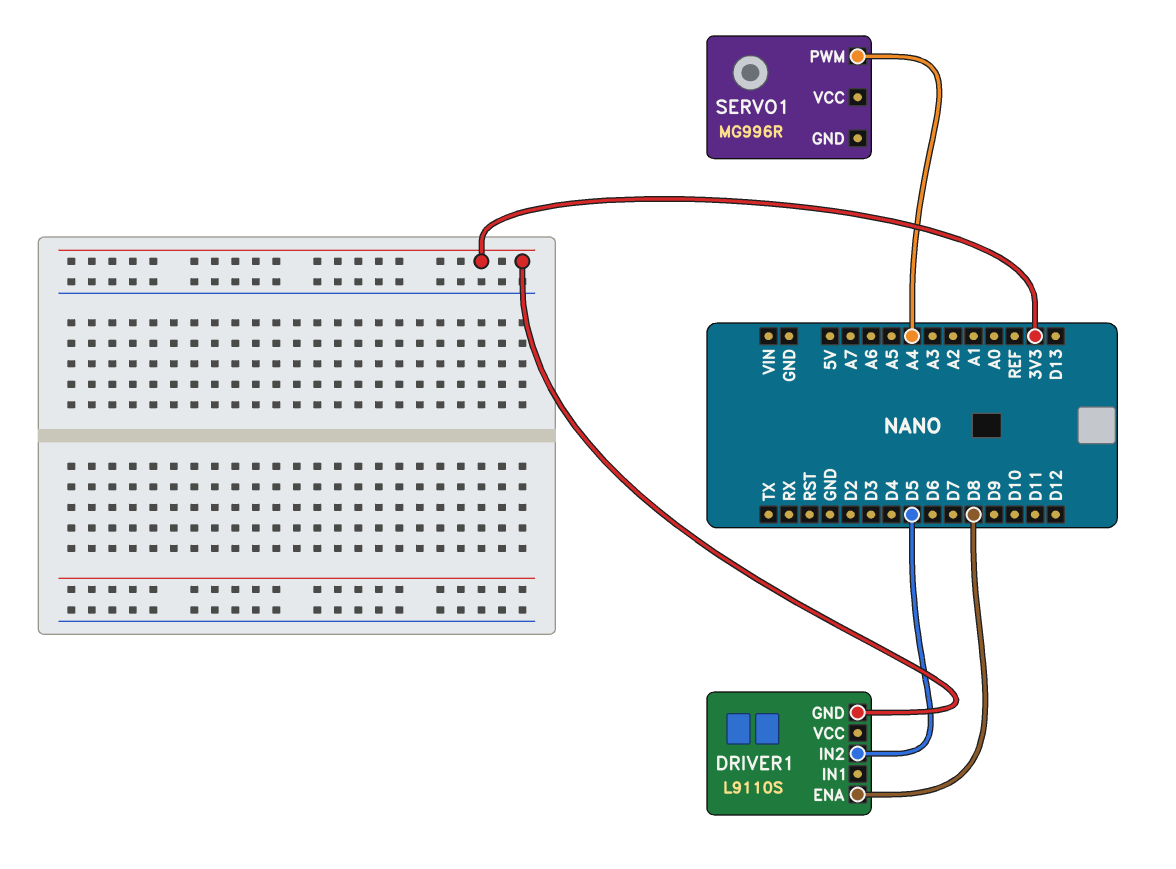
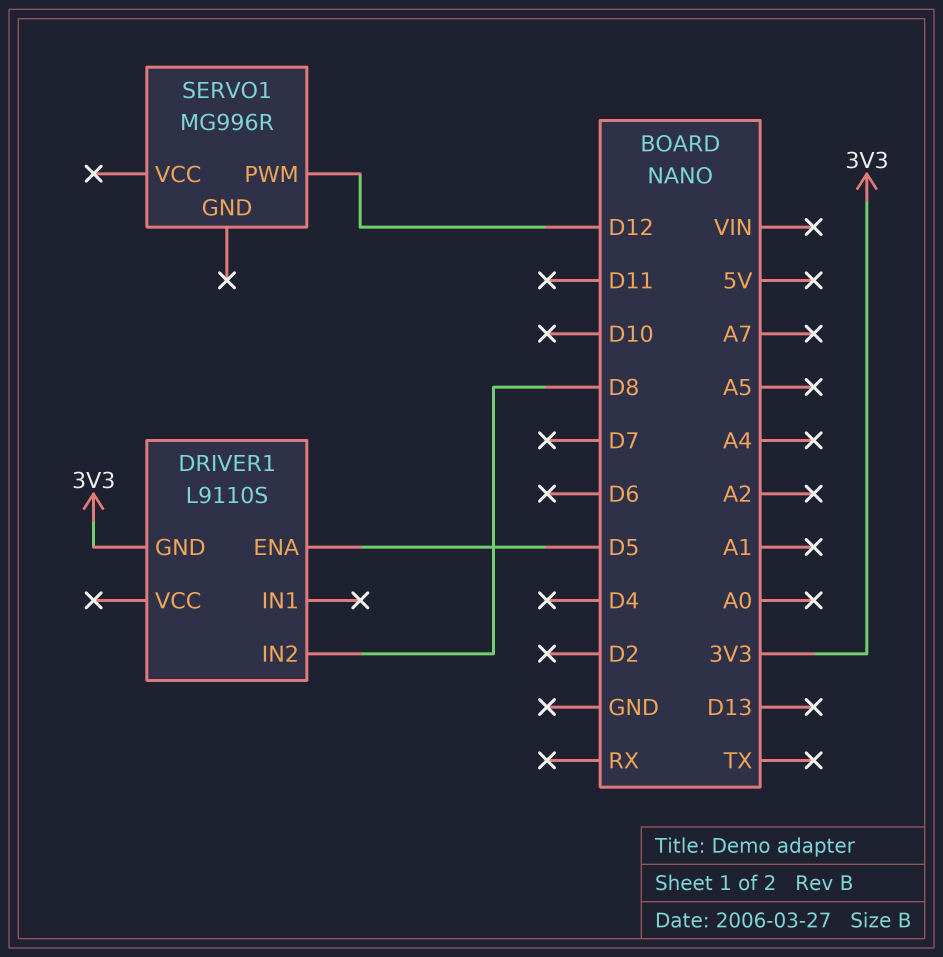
DRIVER1 pin ENA: D8 -> D5
DRIVER1 pin IN2: D5 -> D8
SERVO1 pin PWM: A4 -> D12

